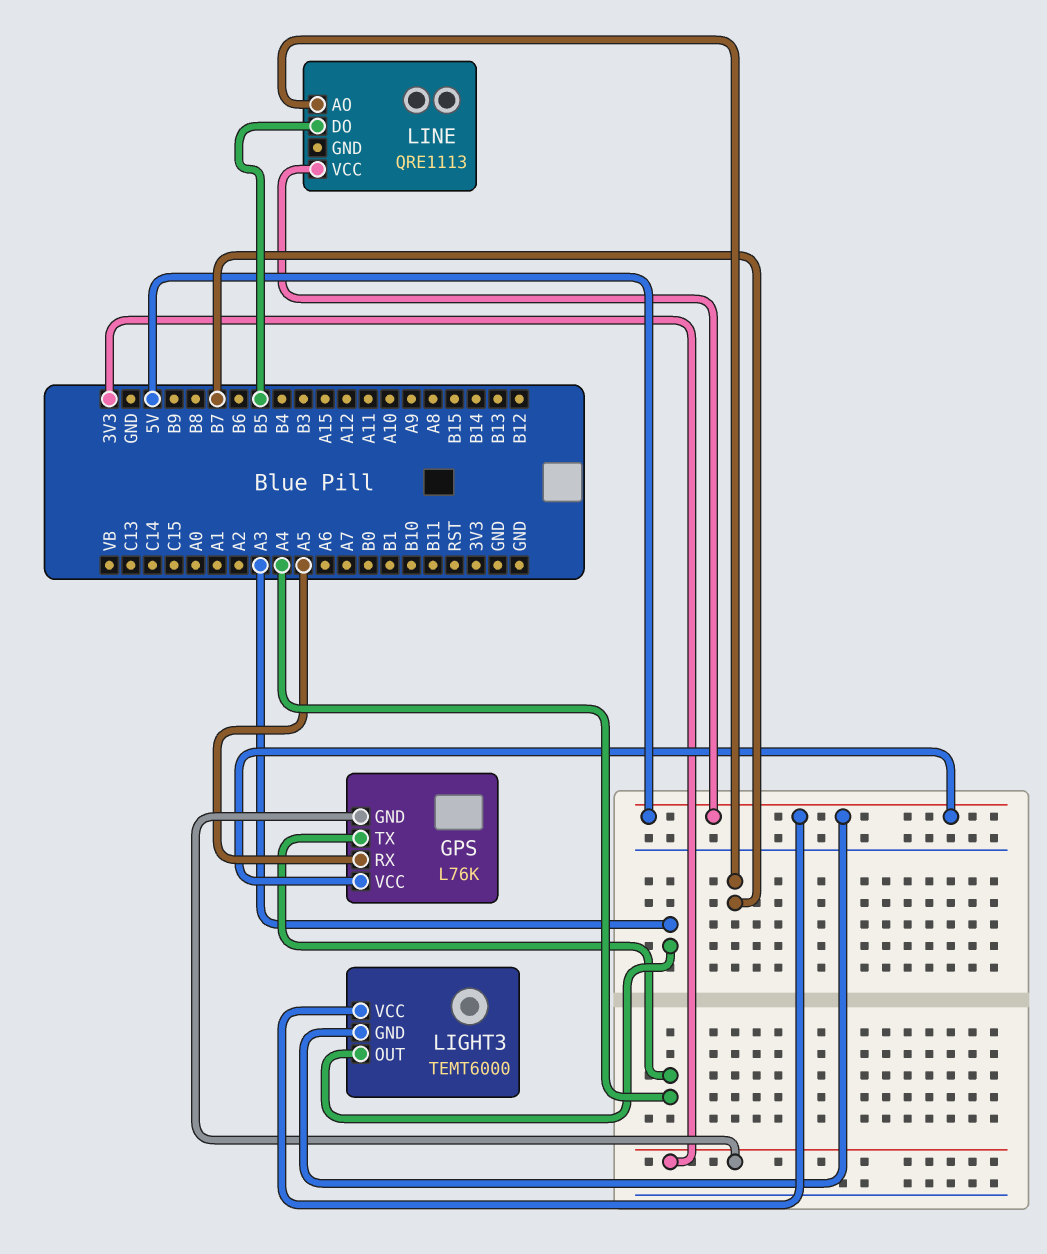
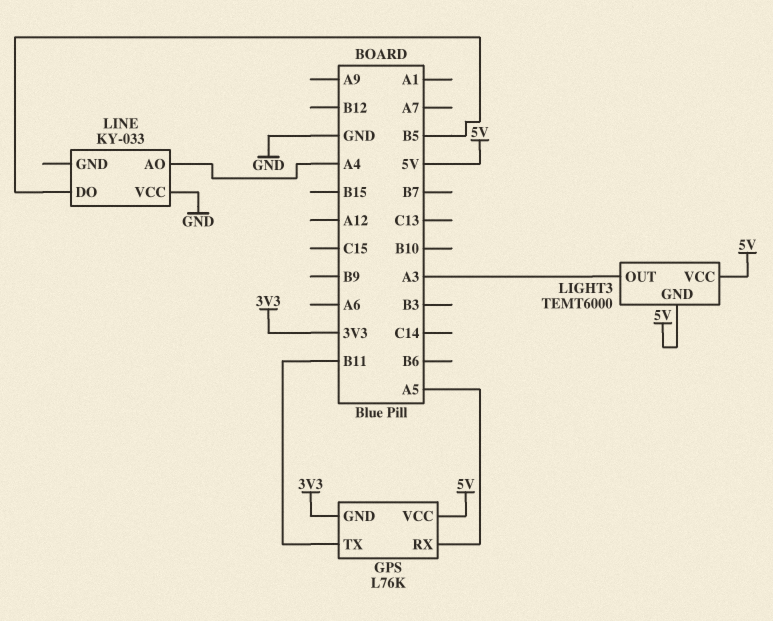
GPS pin TX: A4 -> B11
LINE: QRE1113 -> KY-033
LINE pin AO: B7 -> A4
LINE pin VCC: 5V -> GND

